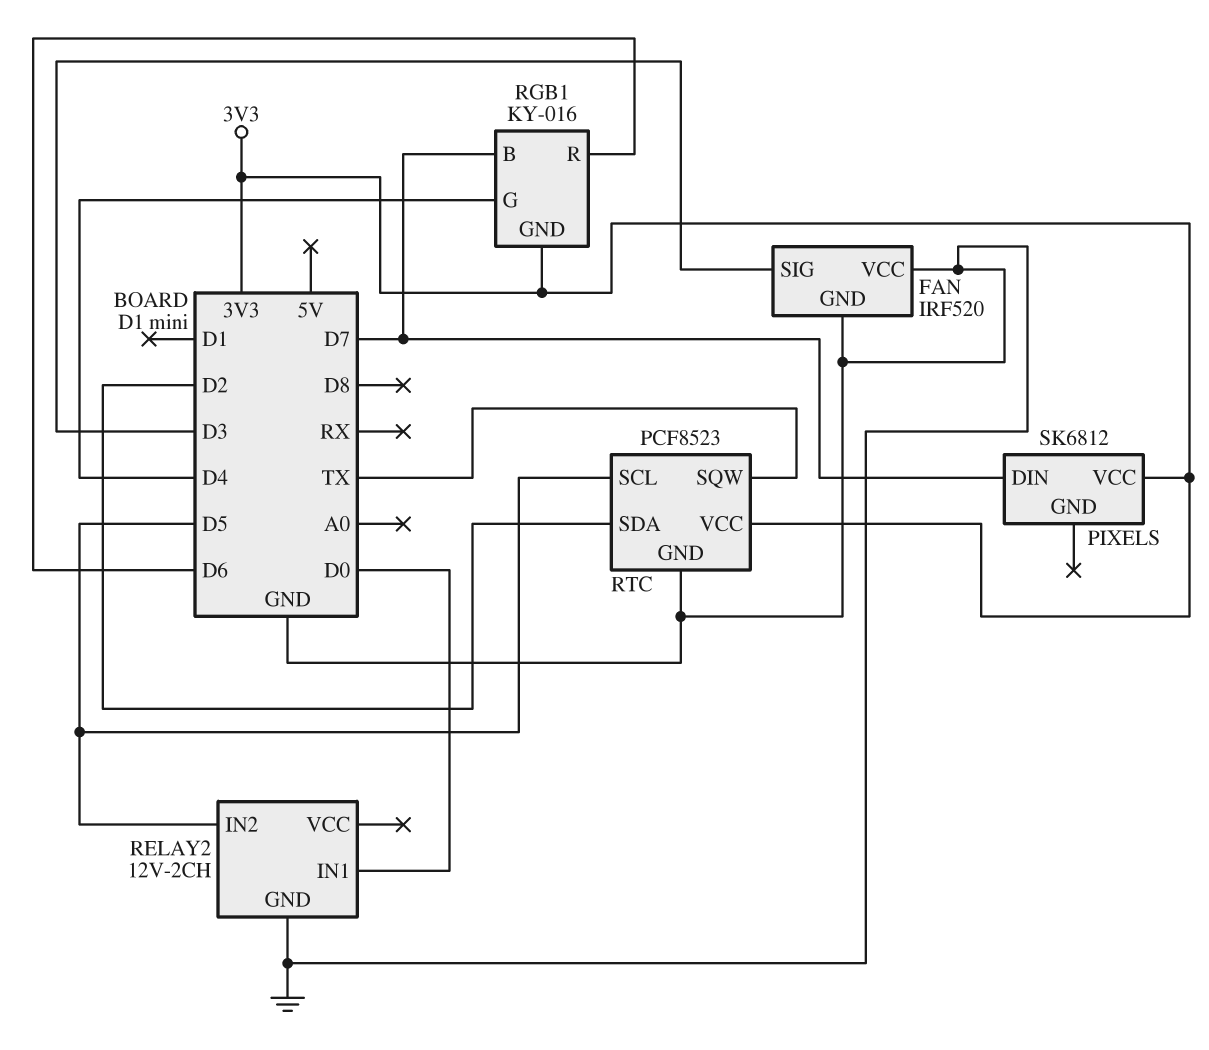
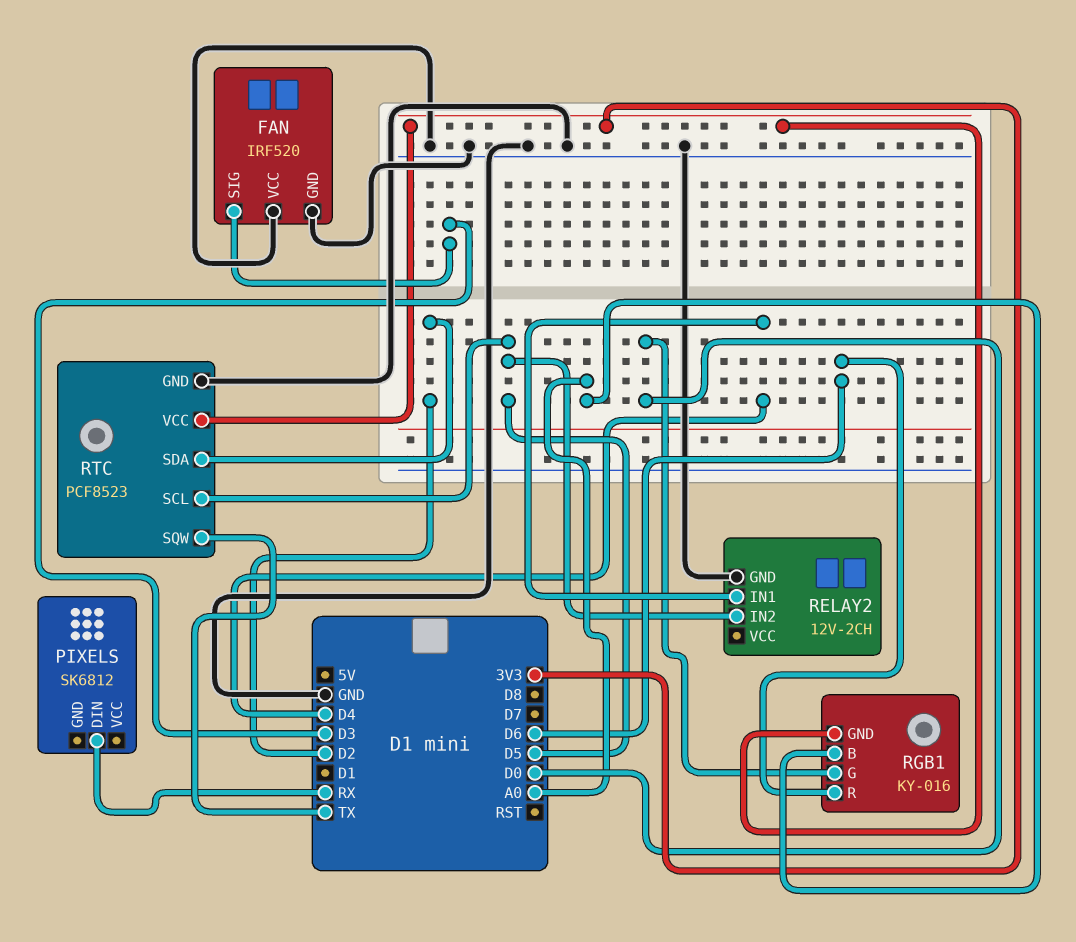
PIXELS pin DIN: D7 -> RX
PIXELS pin VCC: 3V3 -> none
RELAY2 pin IN1: D0 -> D4
RGB1 pin B: D7 -> A0
RGB1 pin G: D4 -> D0

